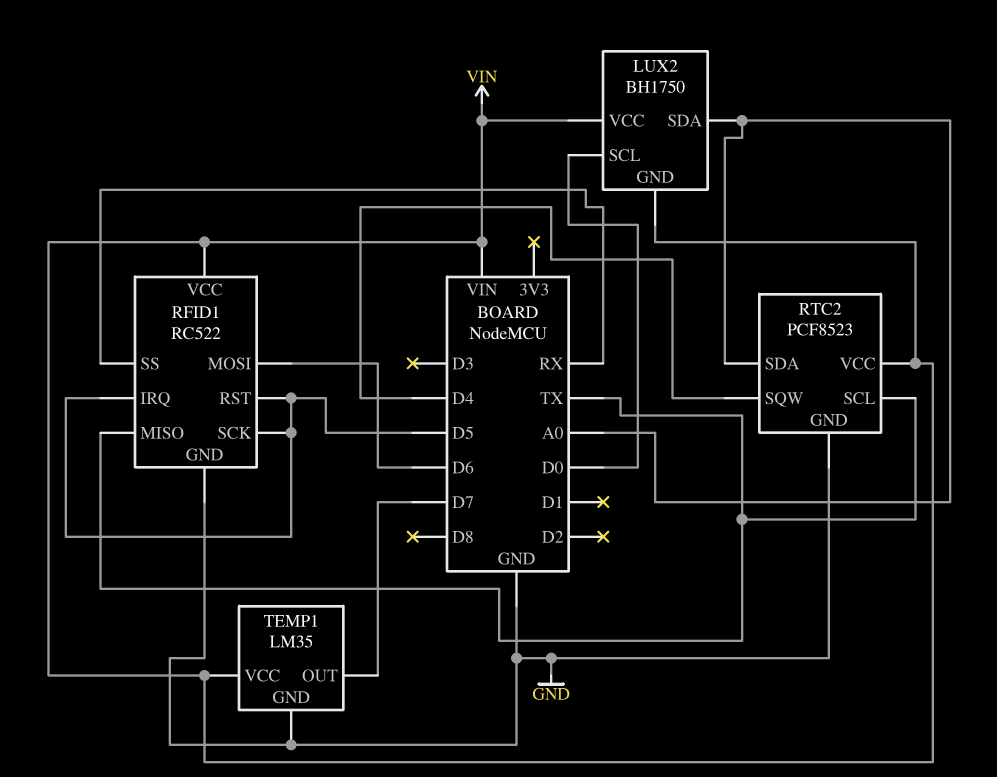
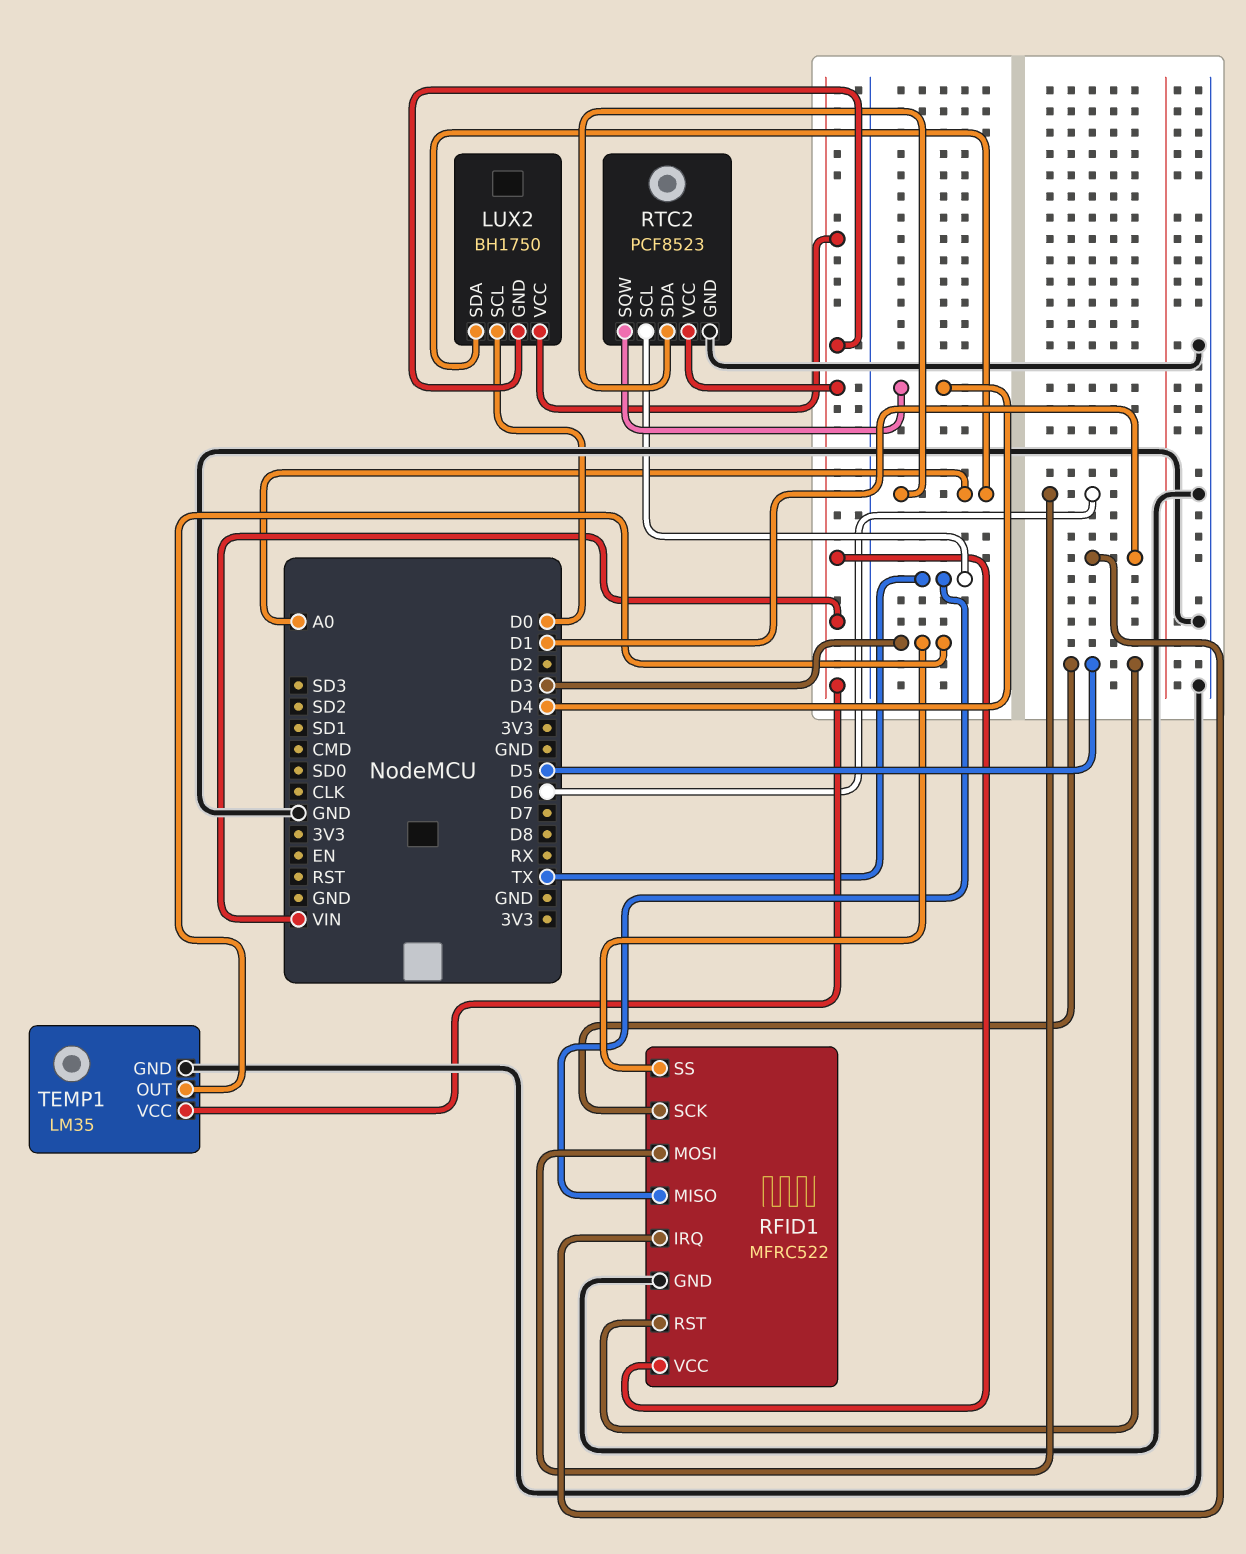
RFID1: RC522 -> MFRC522
RFID1 pin IRQ: D5 -> D1
RFID1 pin SS: RX -> D3
TEMP1 pin OUT: D7 -> D3

